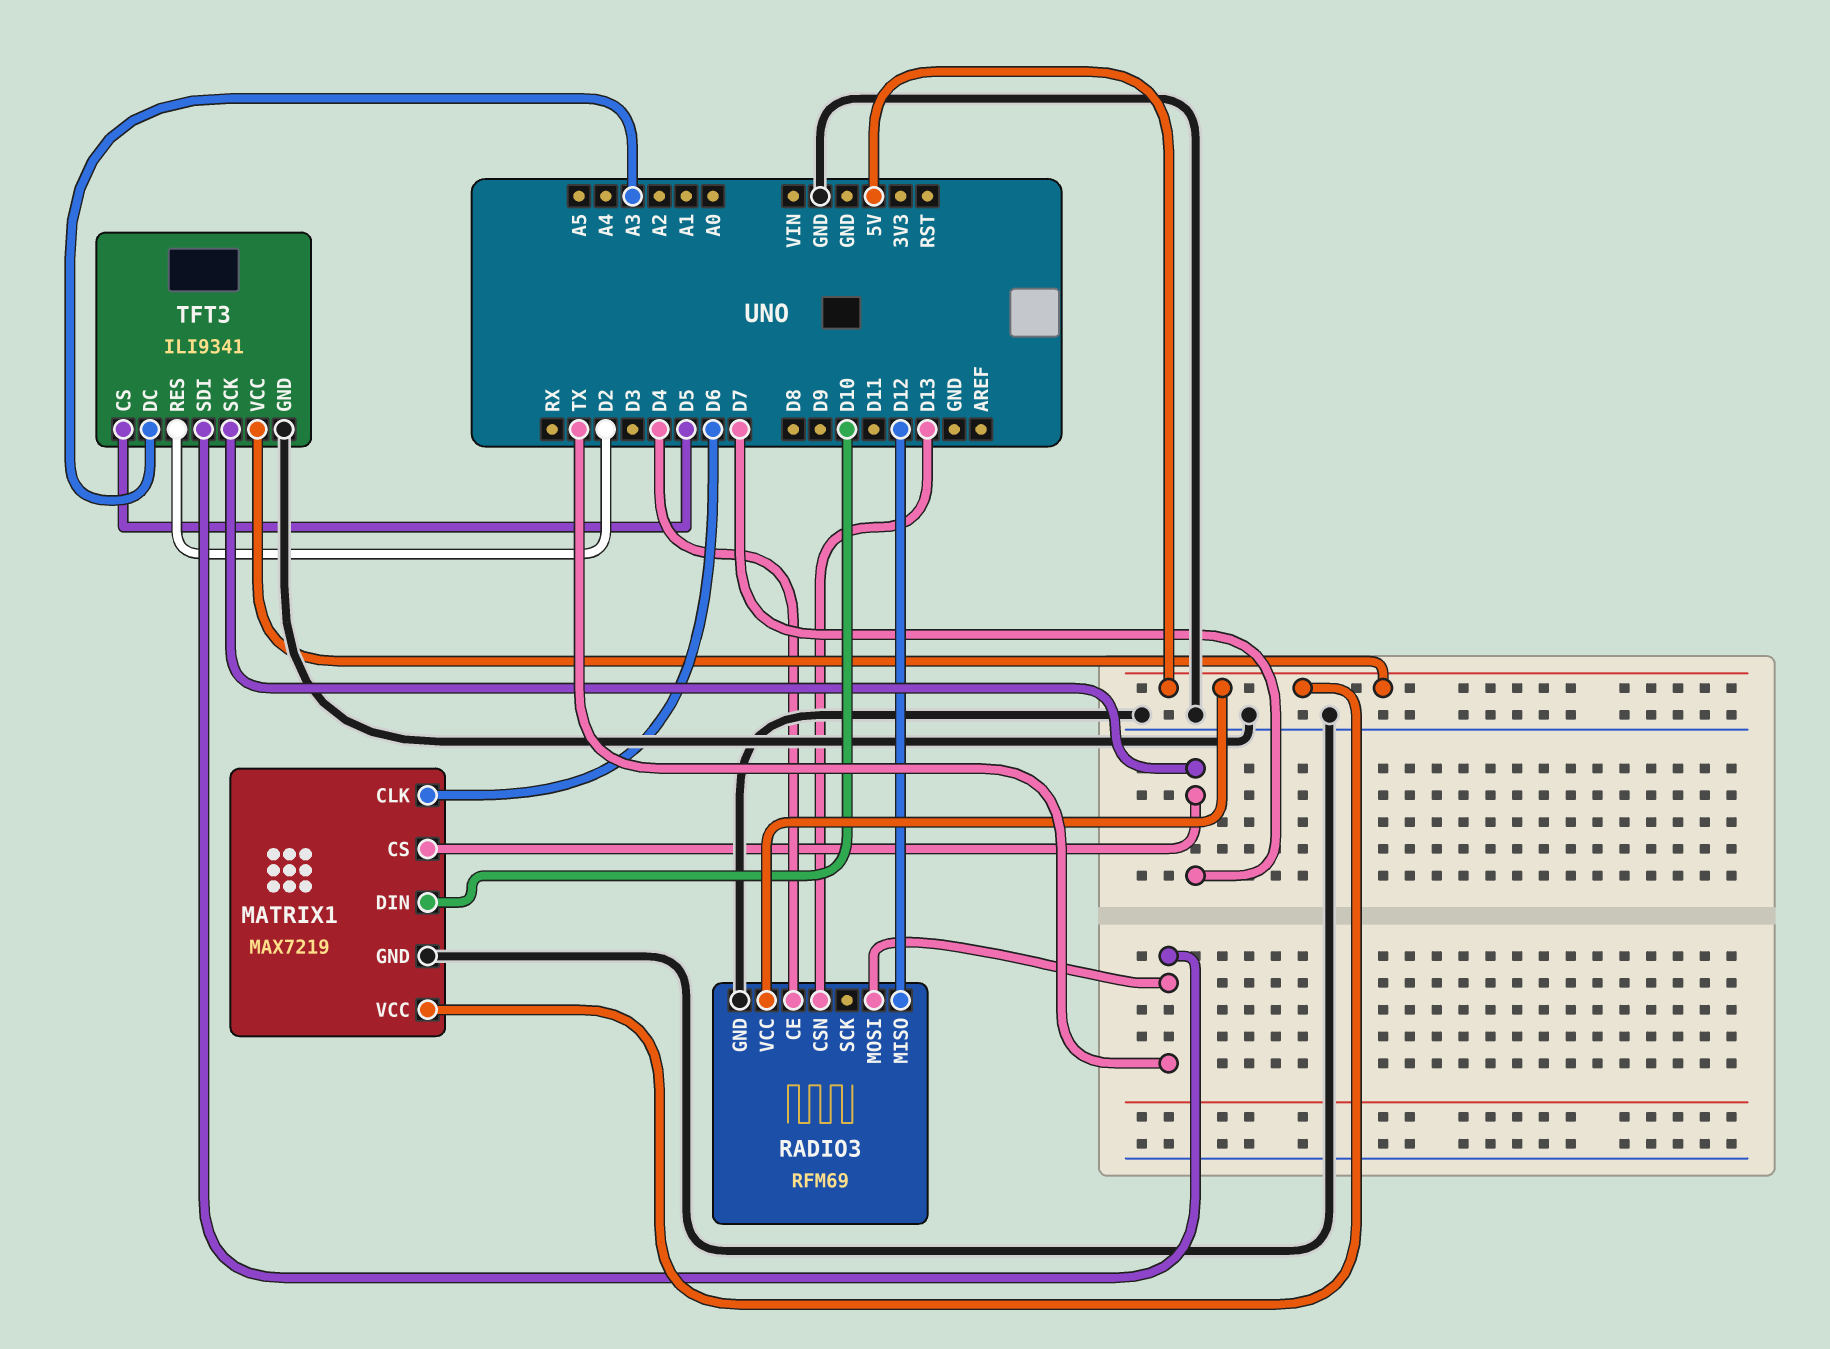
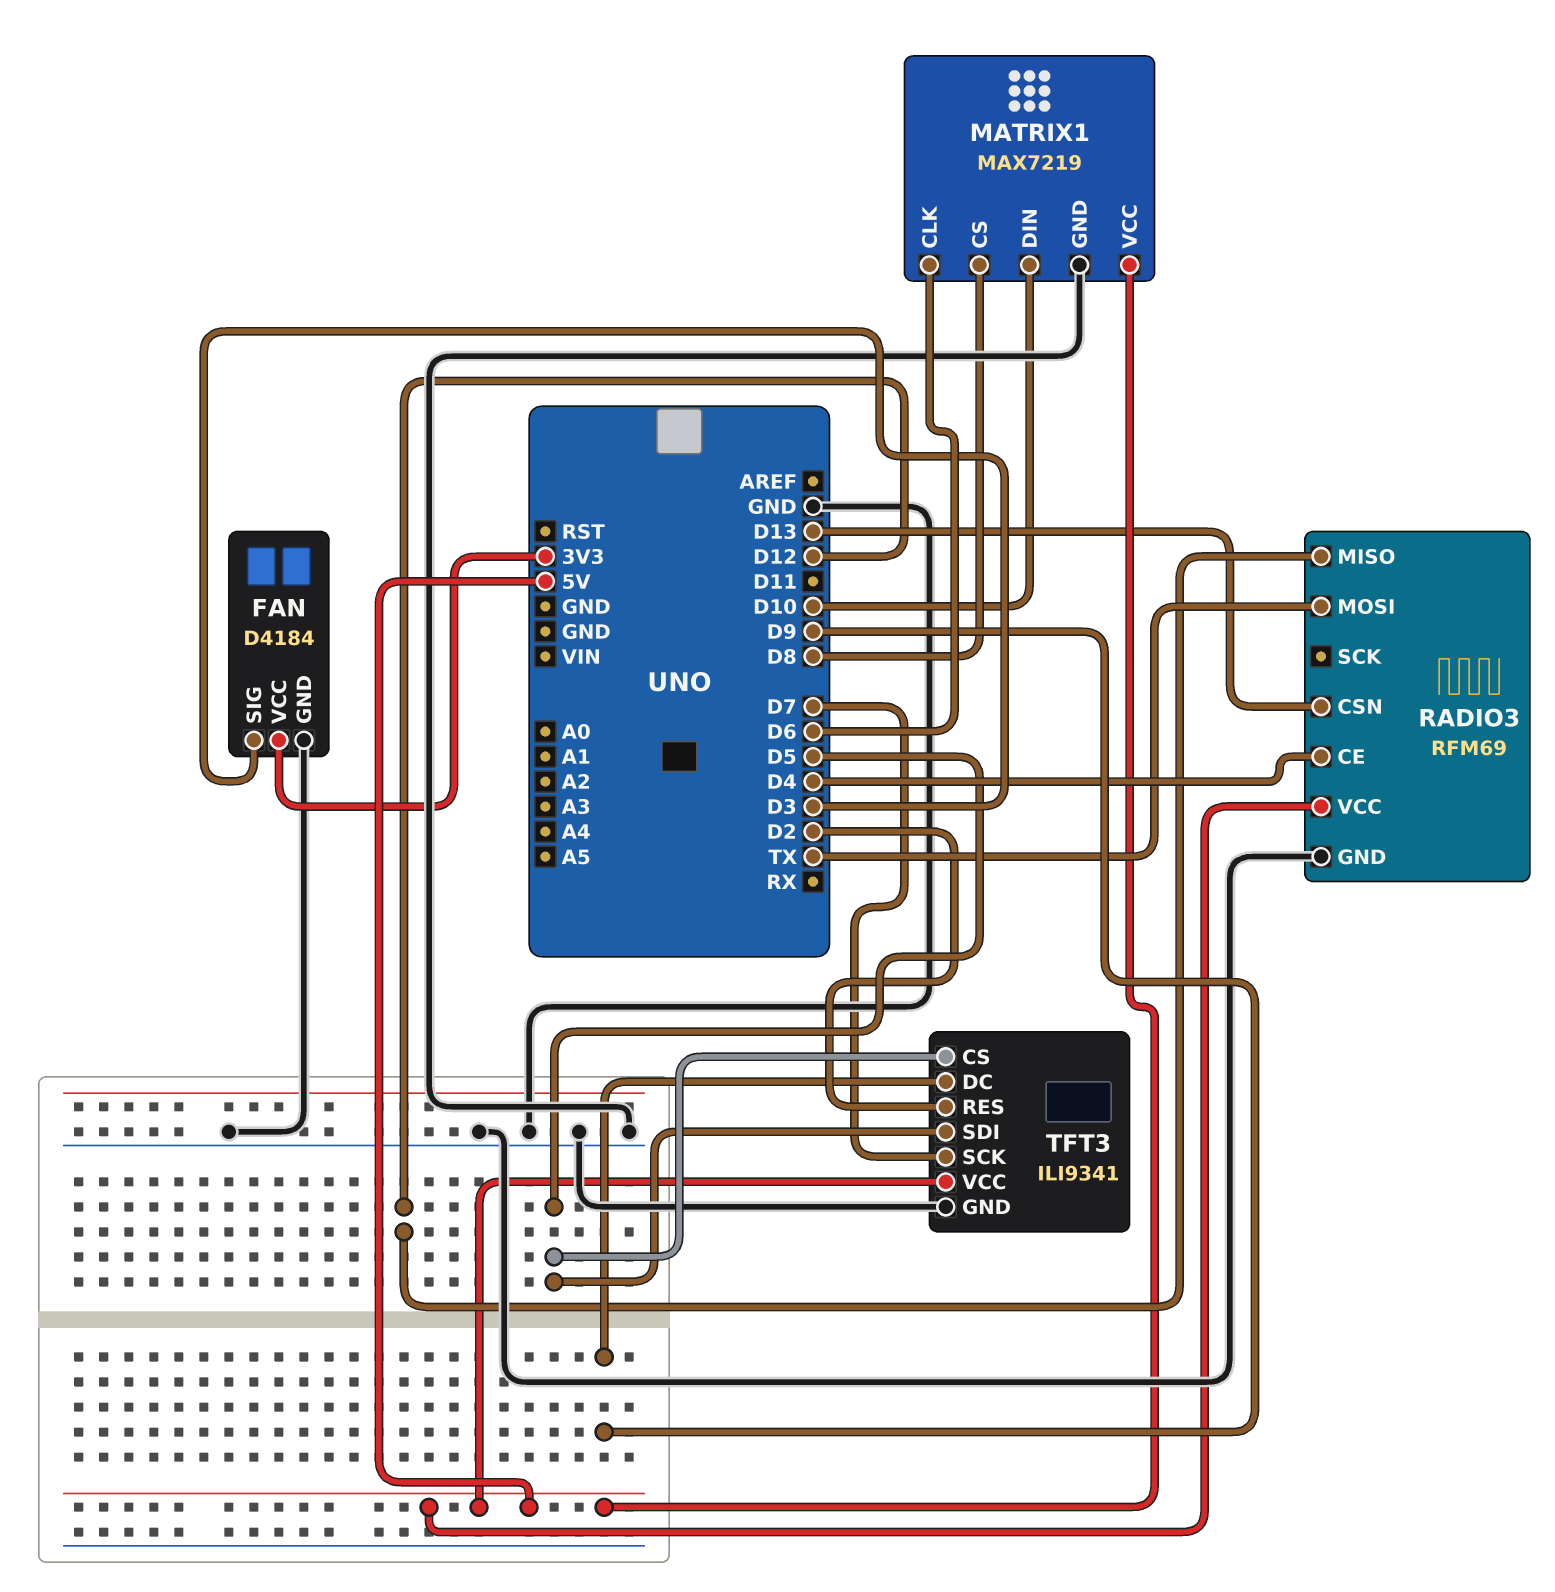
FAN: none -> D4184
FAN pin GND: none -> GND
FAN pin SIG: none -> D3
FAN pin VCC: none -> 3V3
MATRIX1 pin CS: D7 -> D8
TFT3 pin DC: A3 -> D9
TFT3 pin SDI: TX -> D5

